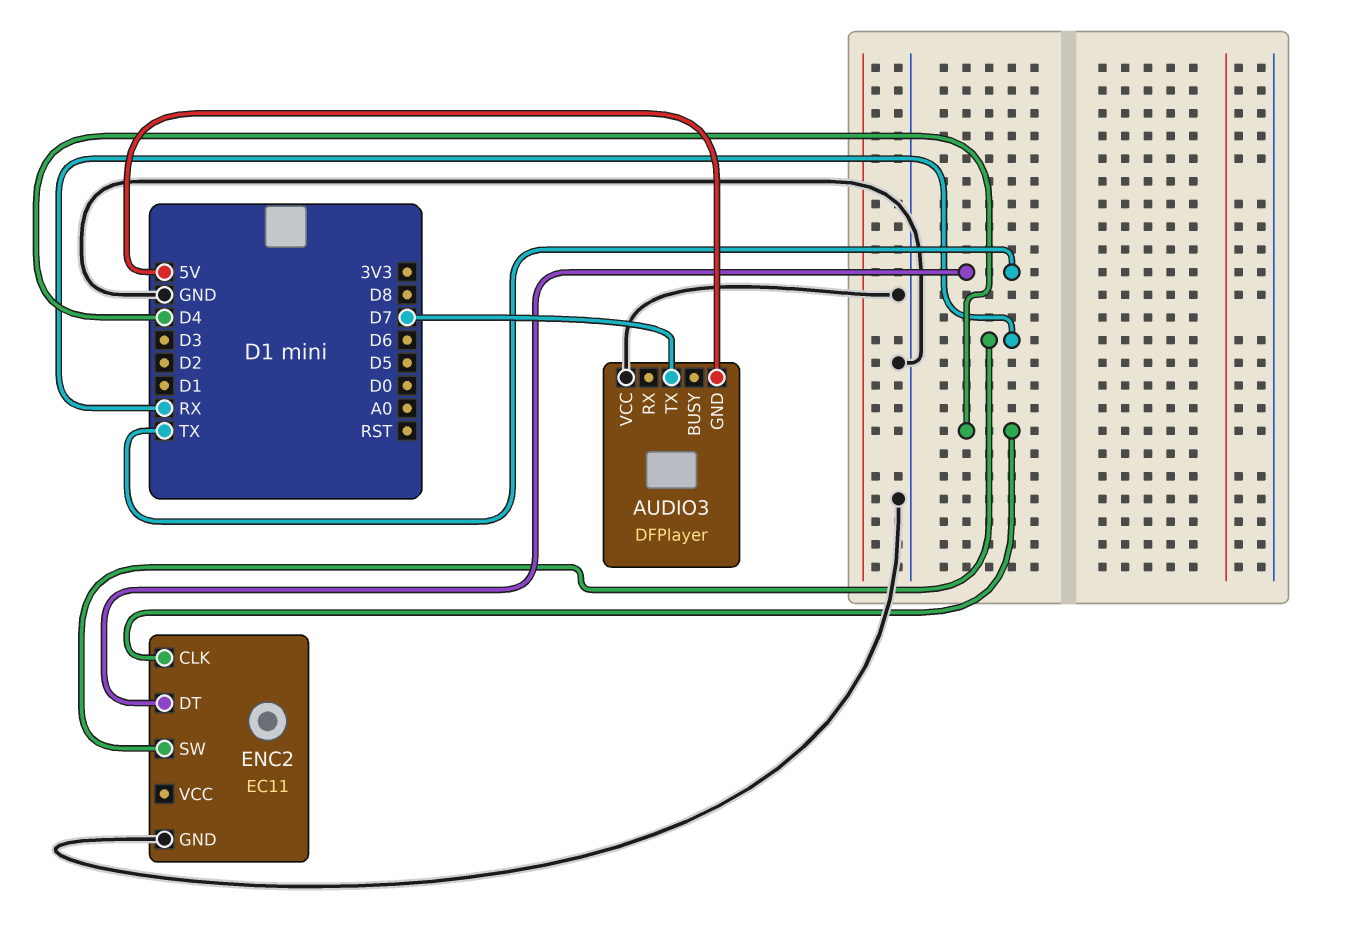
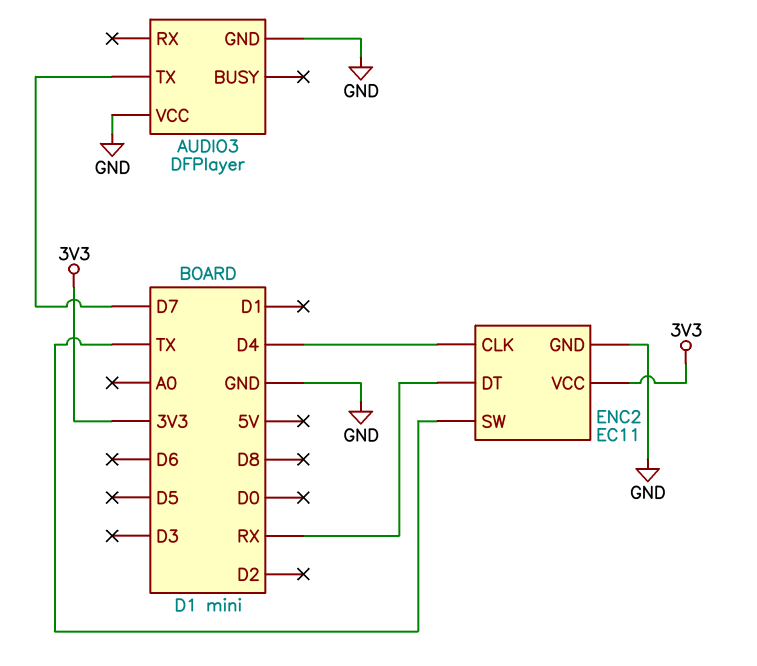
AUDIO3 pin GND: 5V -> GND
ENC2 pin DT: TX -> RX
ENC2 pin SW: RX -> TX
ENC2 pin VCC: none -> 3V3

